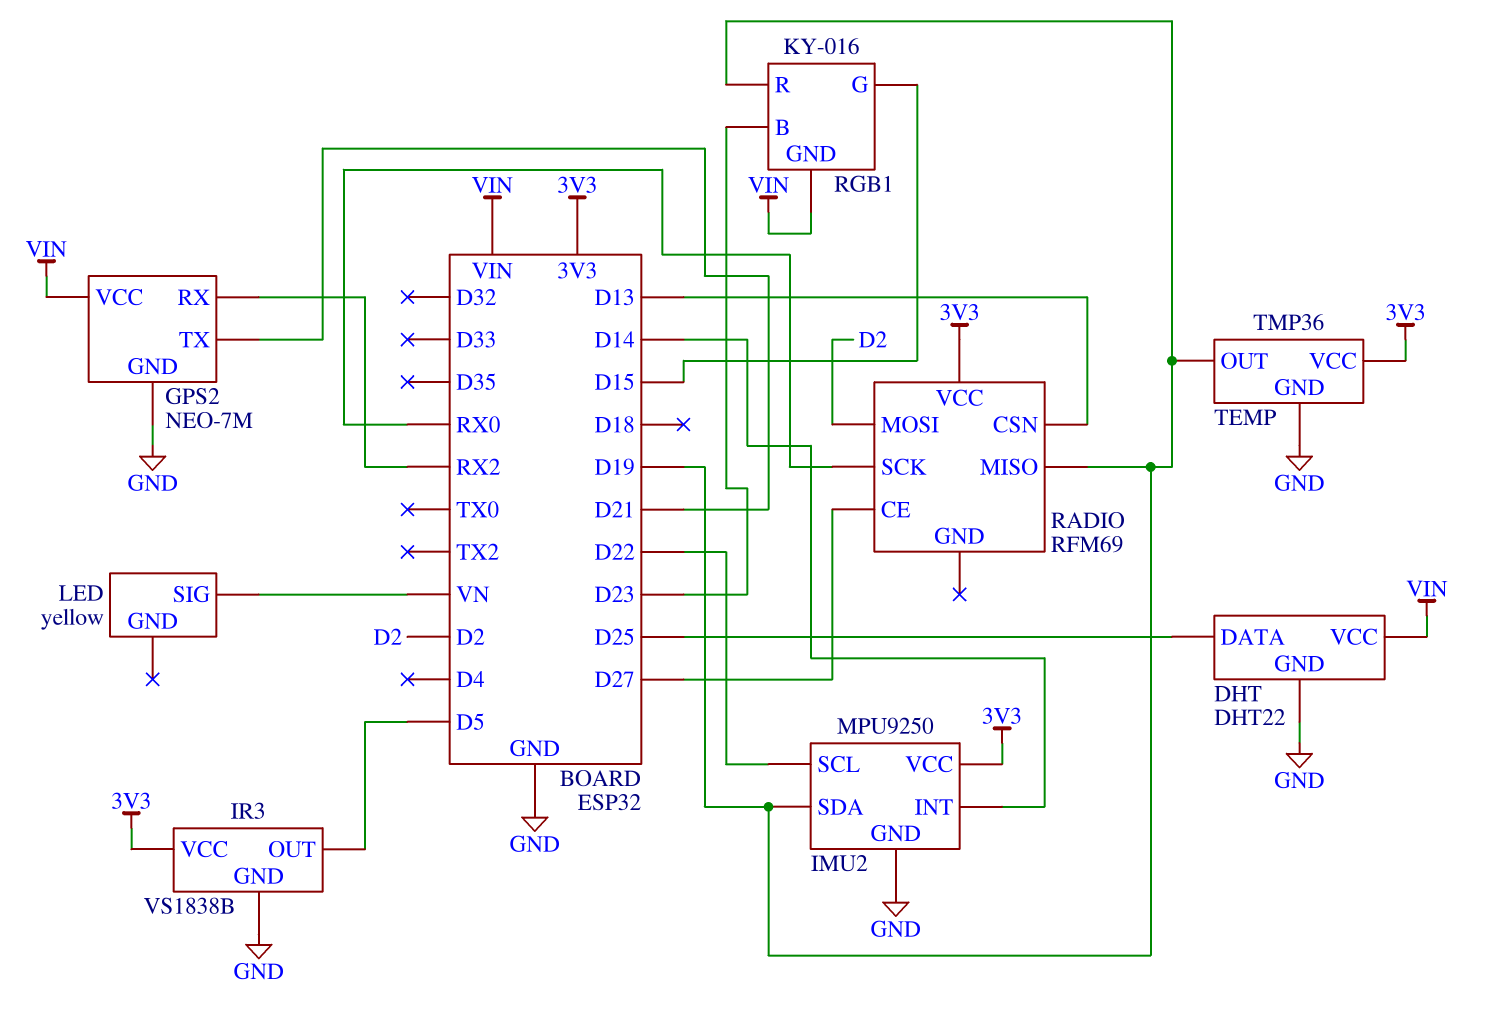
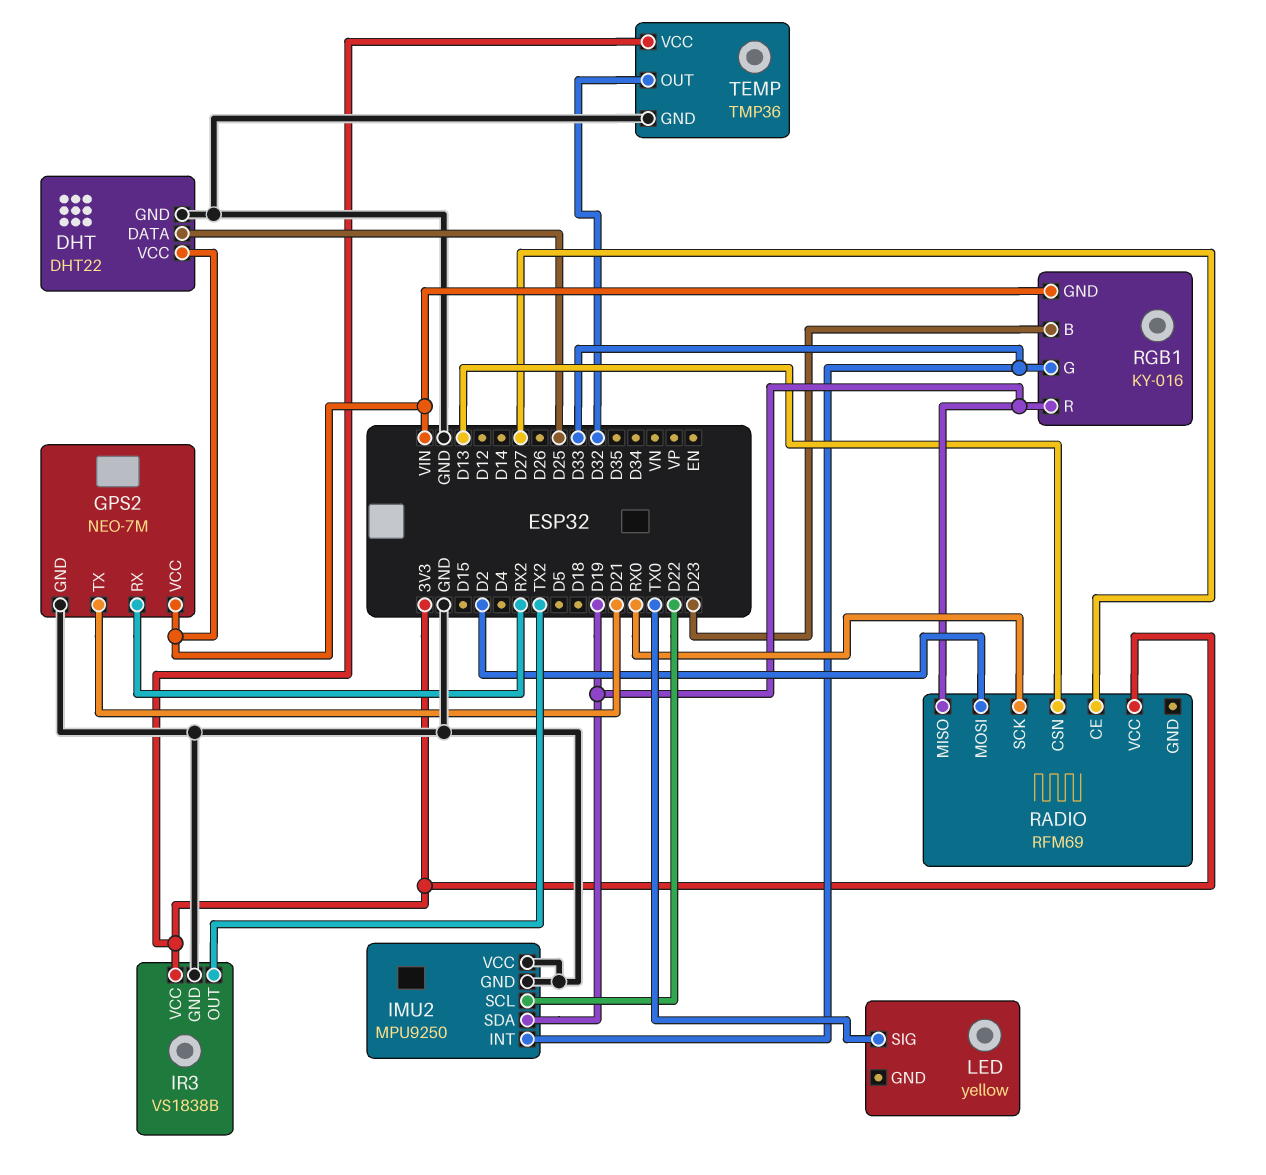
IMU2 pin INT: D14 -> D33
IMU2 pin VCC: 3V3 -> GND
IR3 pin OUT: D5 -> TX2
LED pin SIG: VN -> TX0
RGB1 pin G: D15 -> D33
TEMP pin OUT: D19 -> D32

